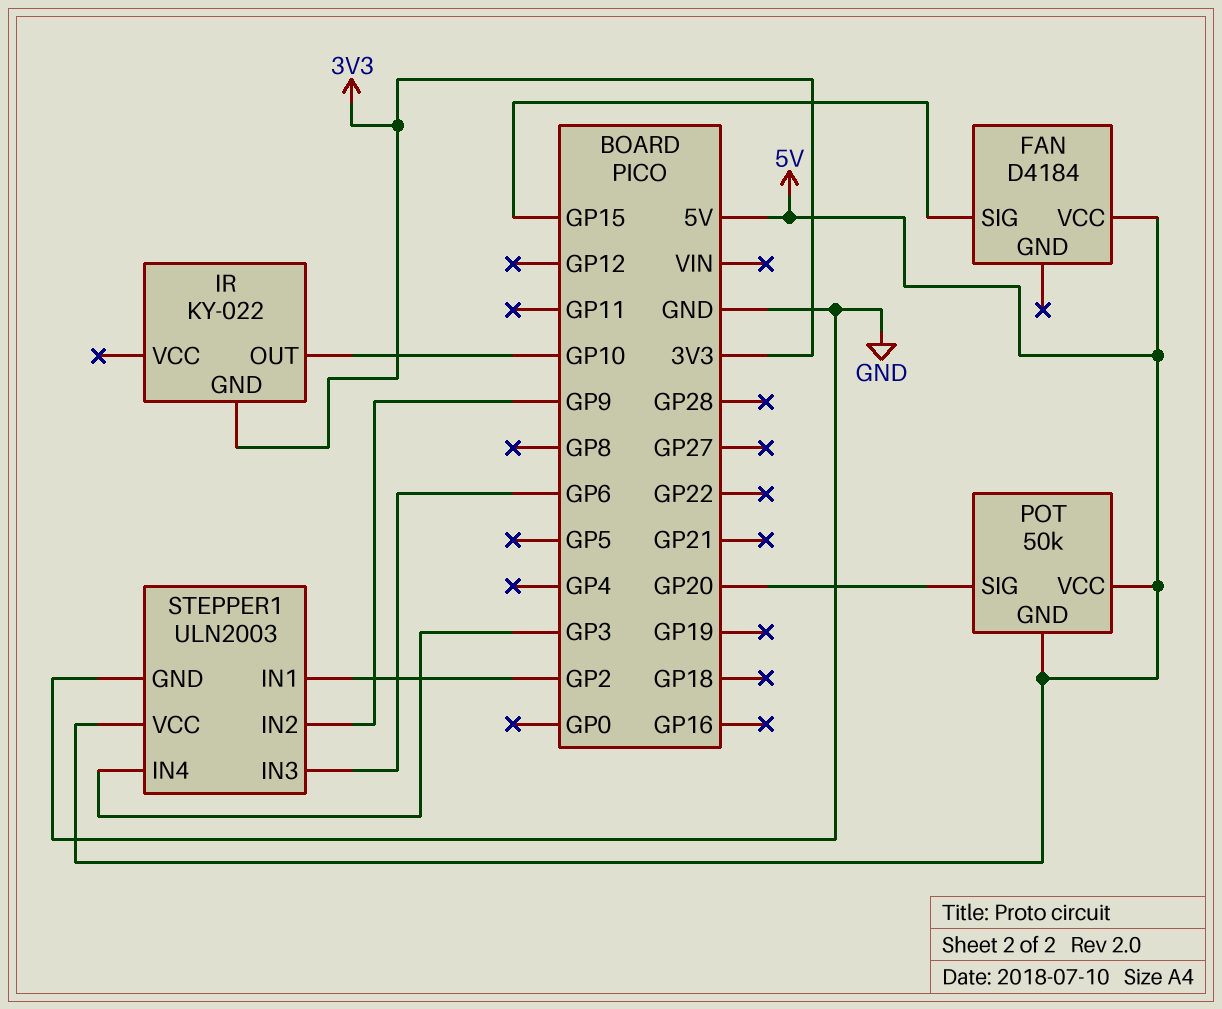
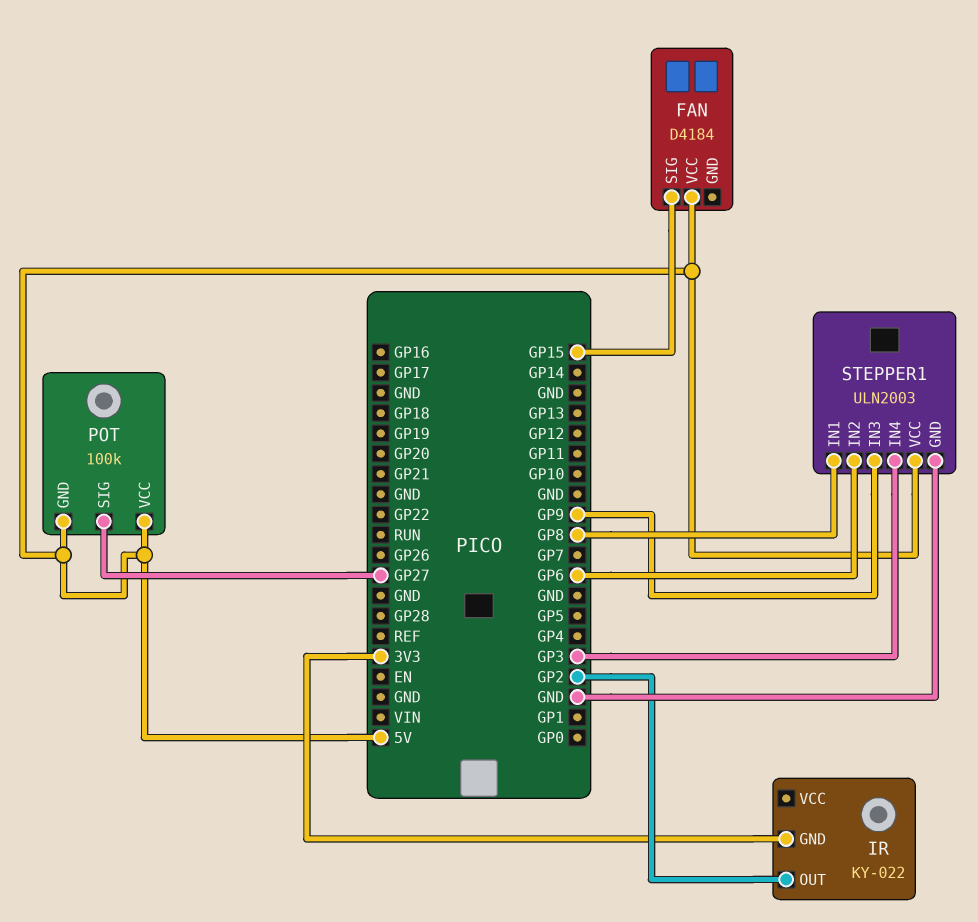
IR pin OUT: GP10 -> GP2
POT: 50k -> 100k
POT pin SIG: GP20 -> GP27
STEPPER1 pin IN1: GP2 -> GP8
STEPPER1 pin IN2: GP9 -> GP6
STEPPER1 pin IN3: GP6 -> GP9

